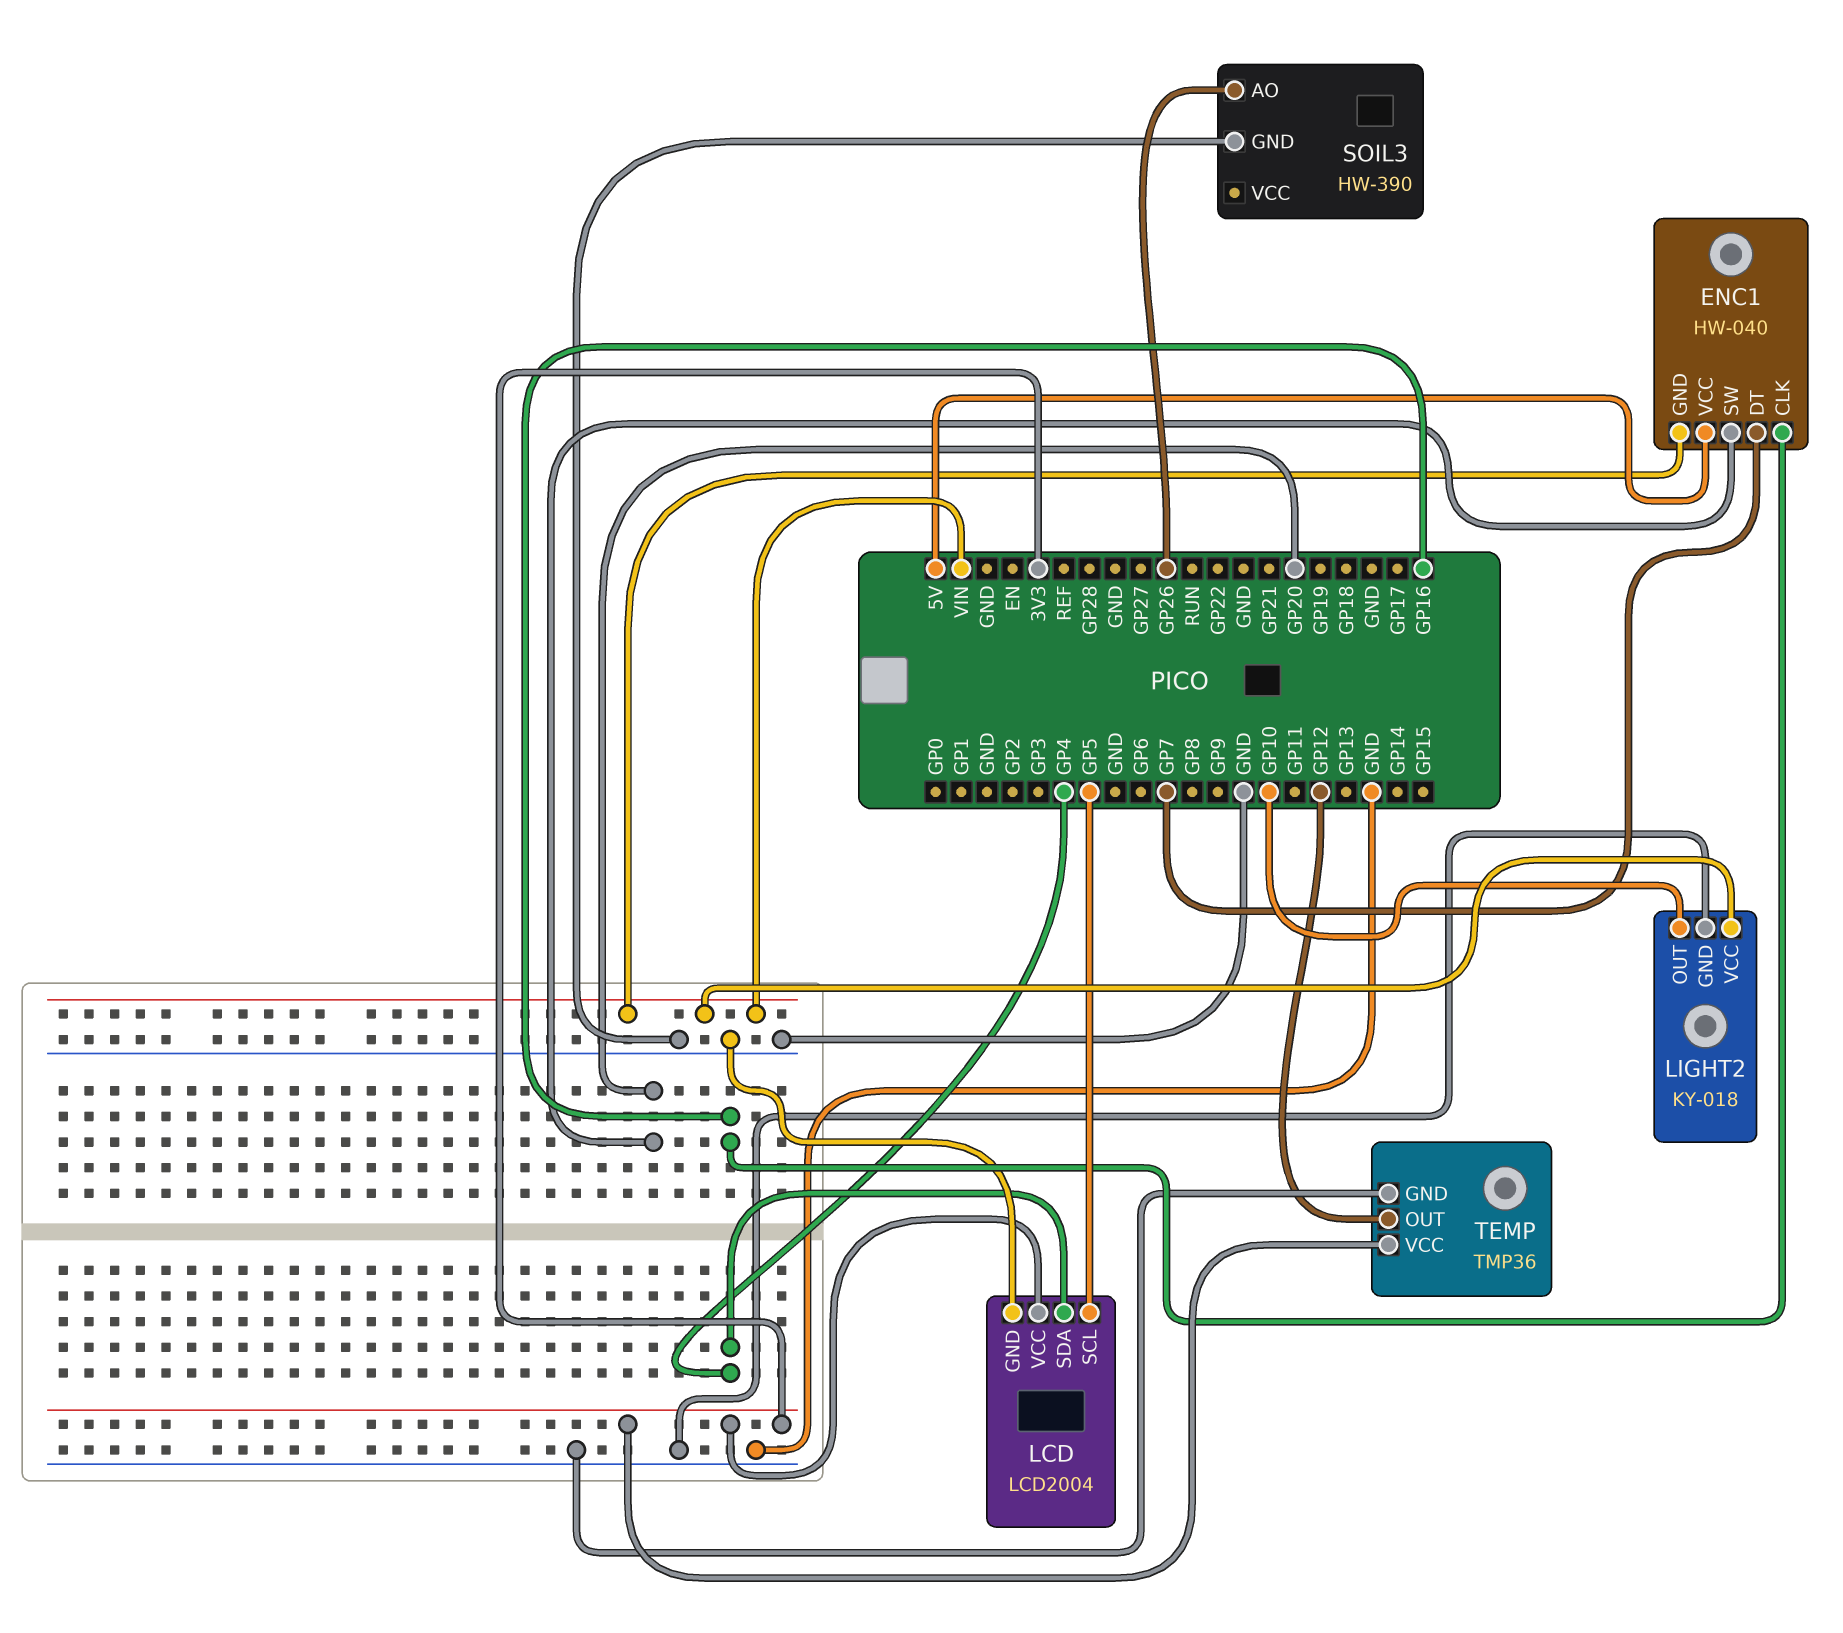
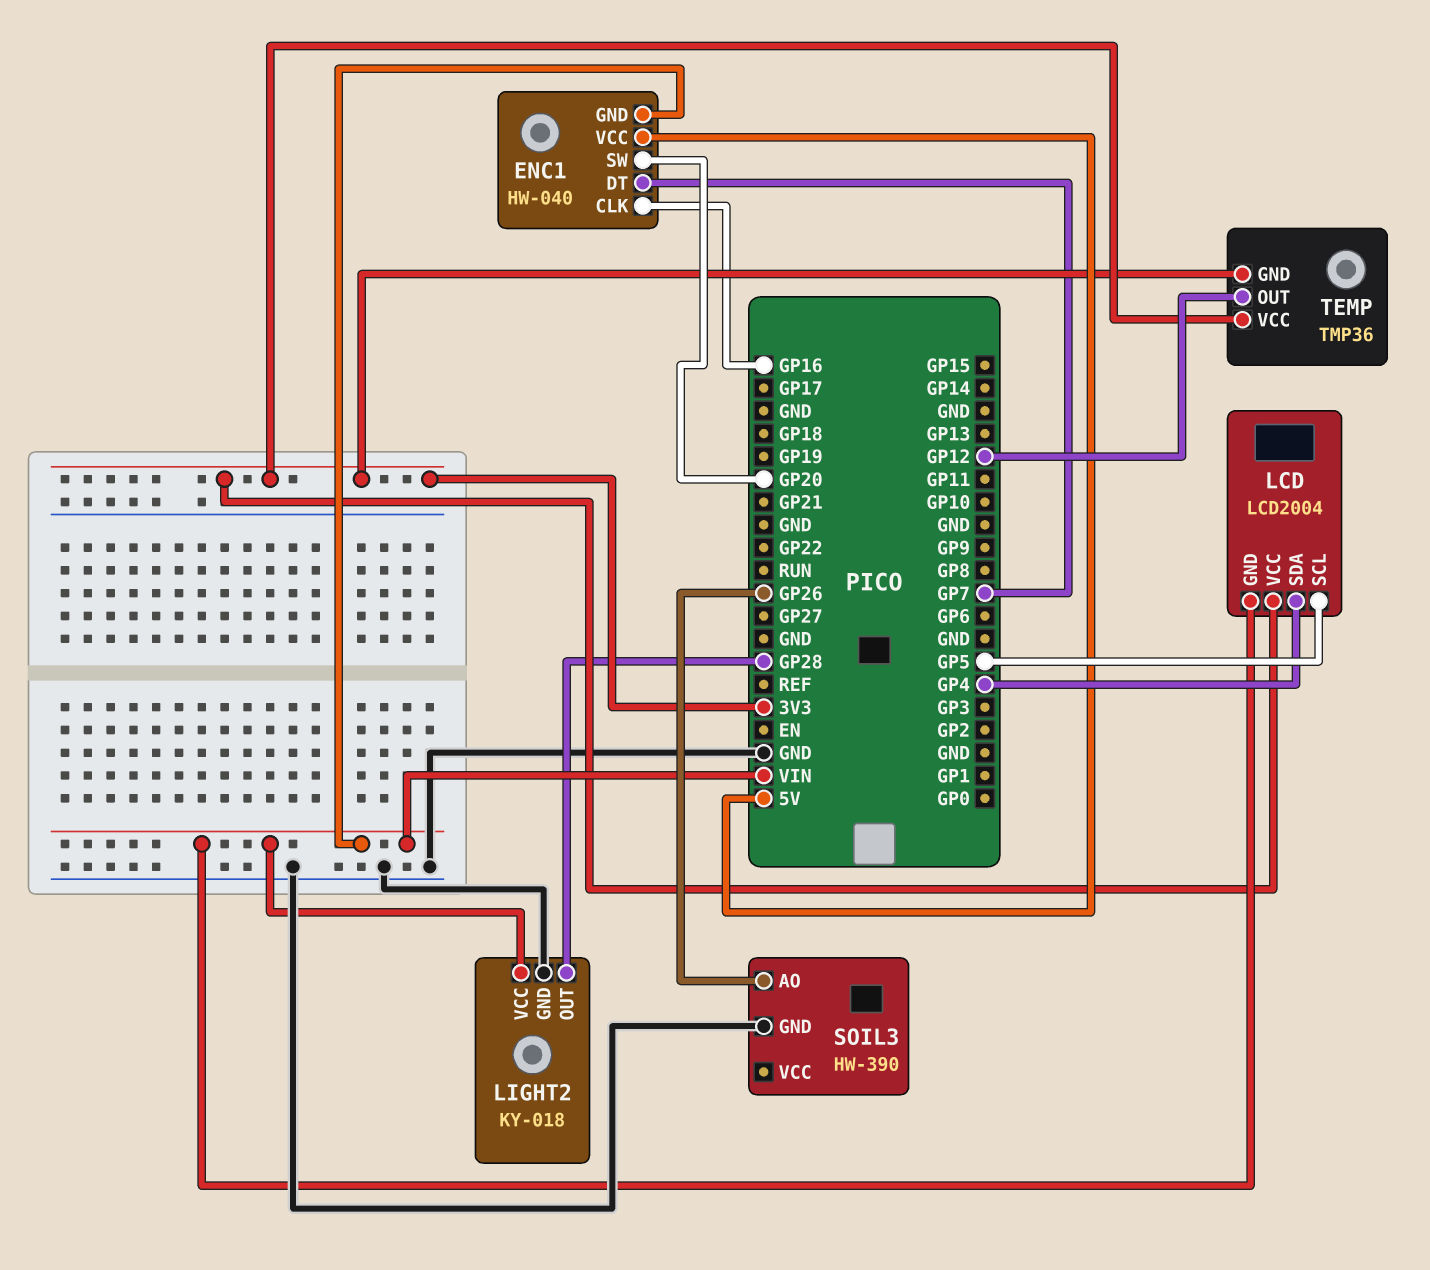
LCD pin GND: GND -> VIN
LIGHT2 pin OUT: GP10 -> GP28
TEMP pin GND: GND -> 3V3

